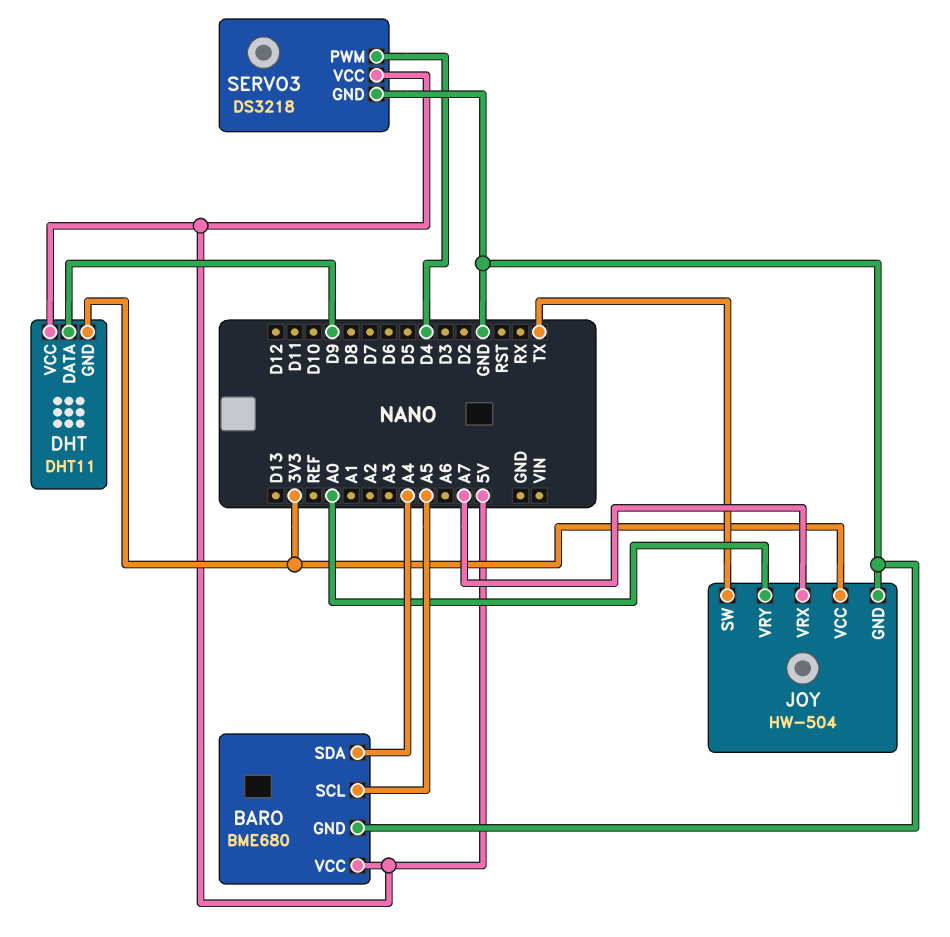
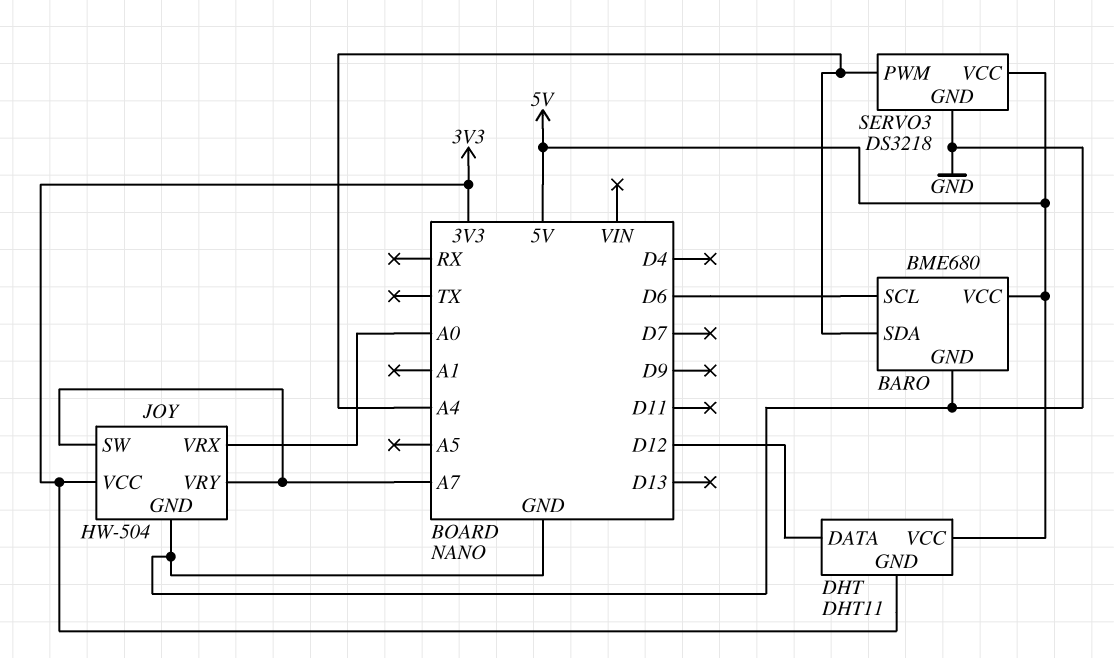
BARO pin SCL: A5 -> D6
DHT pin DATA: D9 -> D12
JOY pin SW: TX -> A7
JOY pin VRX: A7 -> A0
JOY pin VRY: A0 -> A7
SERVO3 pin PWM: D4 -> A4

